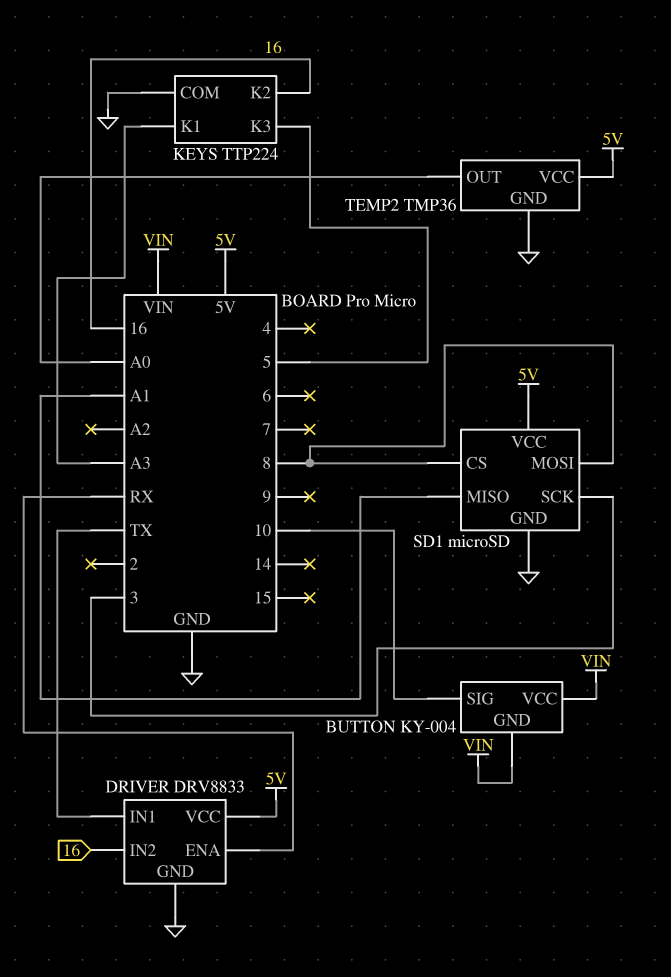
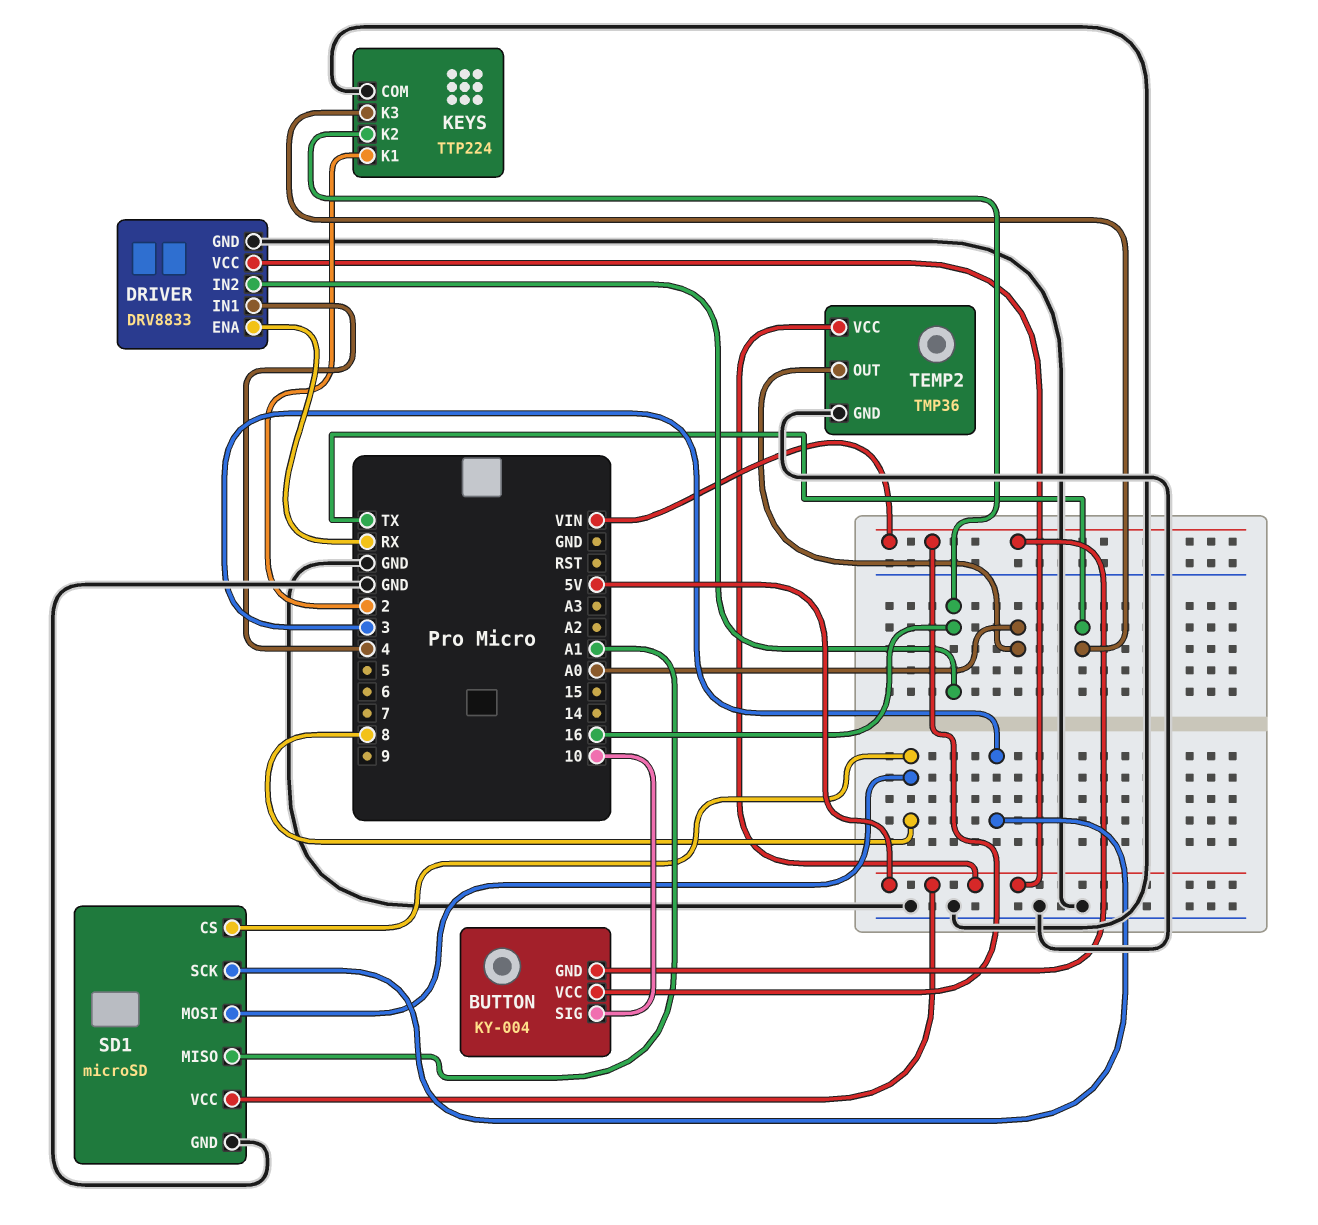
DRIVER pin IN1: TX -> 4
KEYS pin K1: A3 -> 2
KEYS pin K3: 5 -> TX

